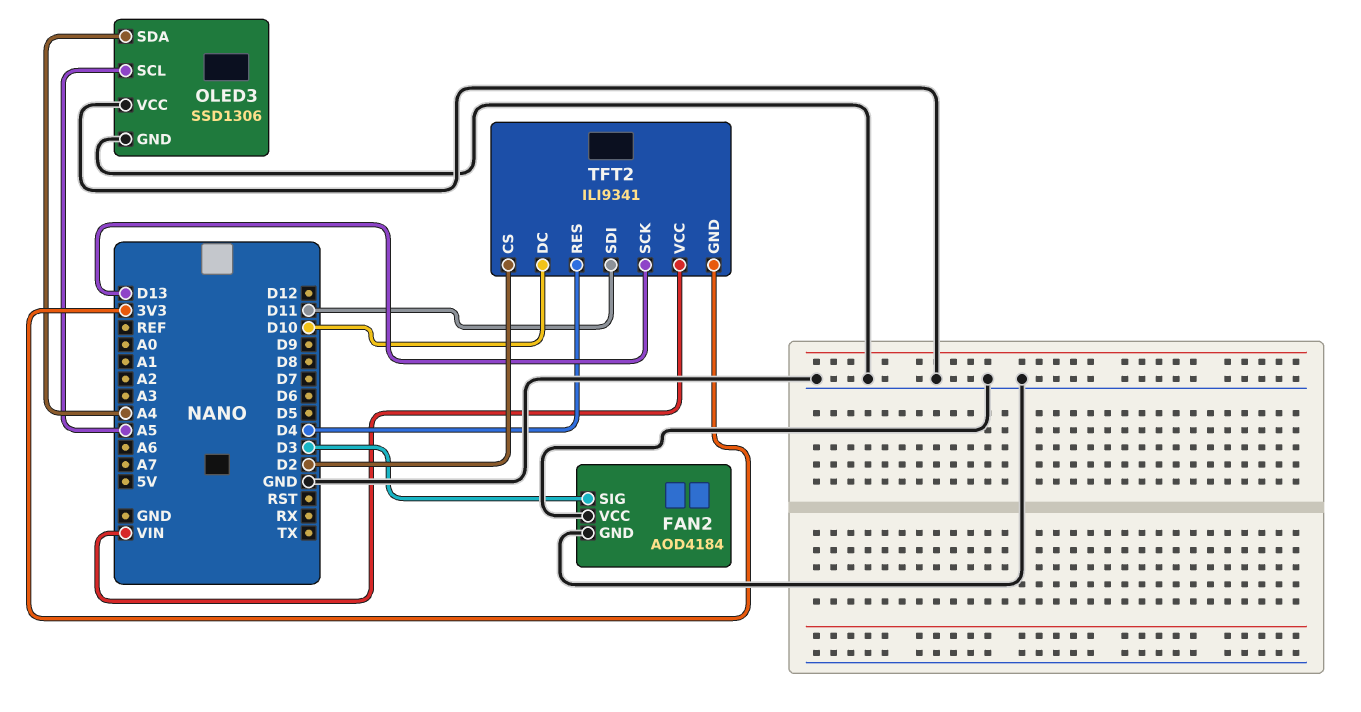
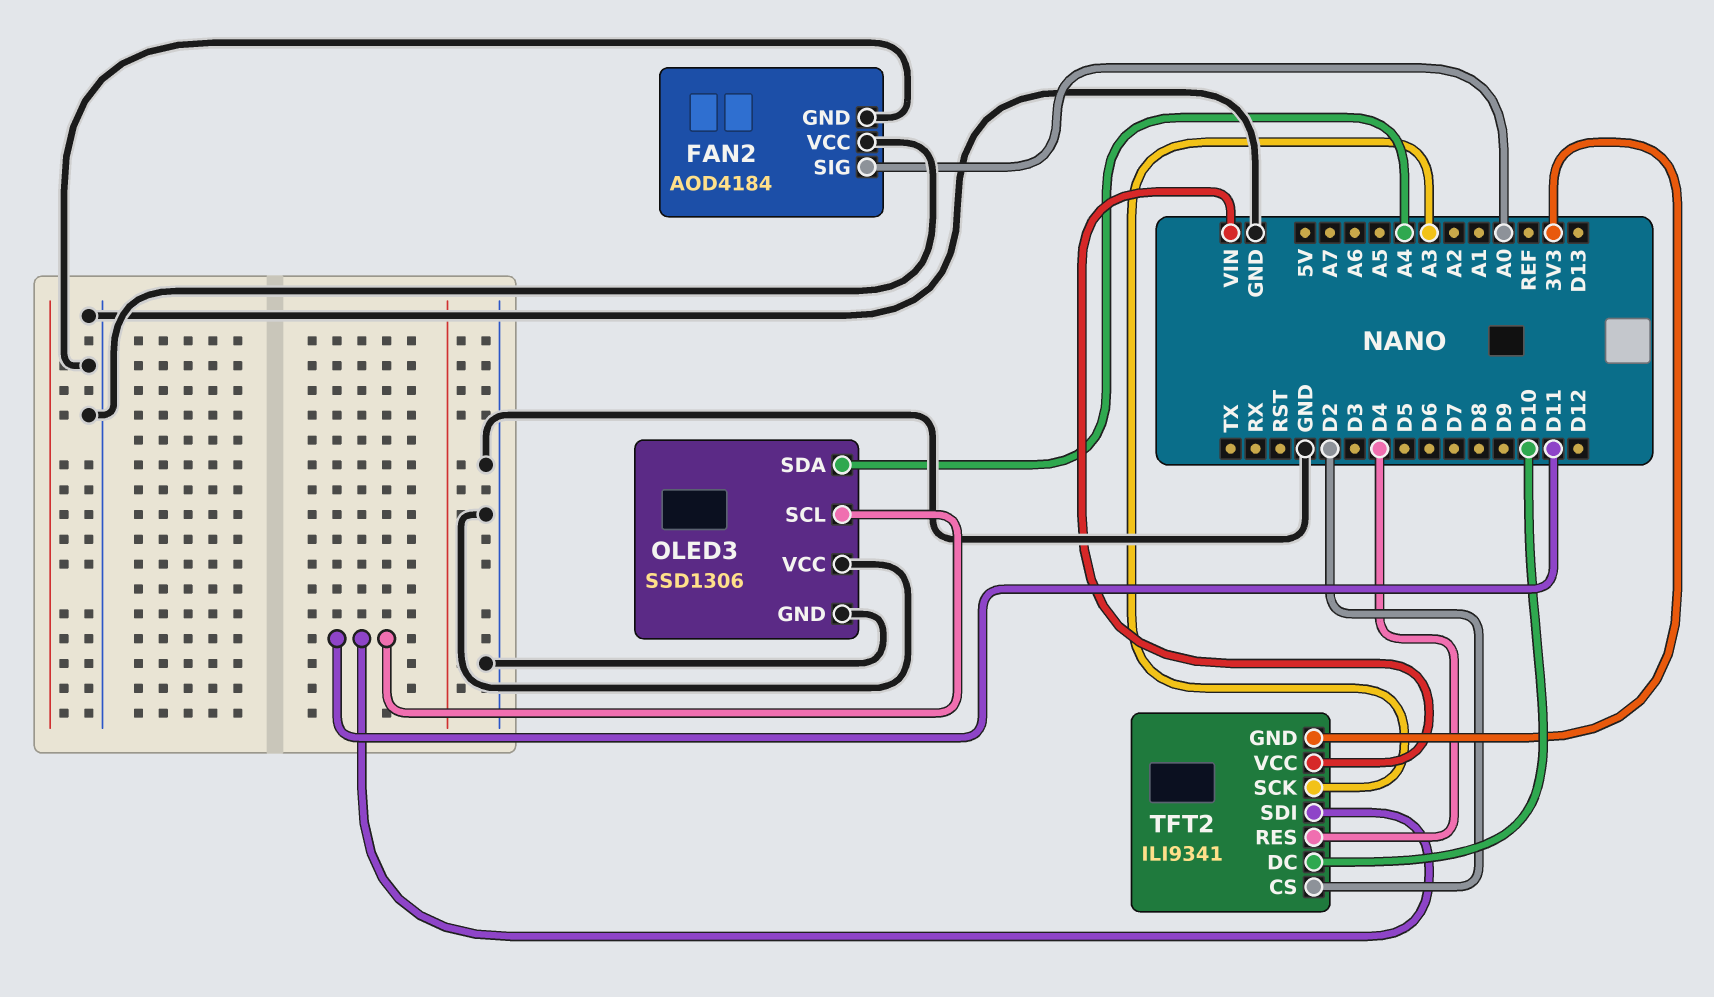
FAN2 pin SIG: D3 -> A0
OLED3 pin SCL: A5 -> D11
TFT2 pin SCK: D13 -> A3

